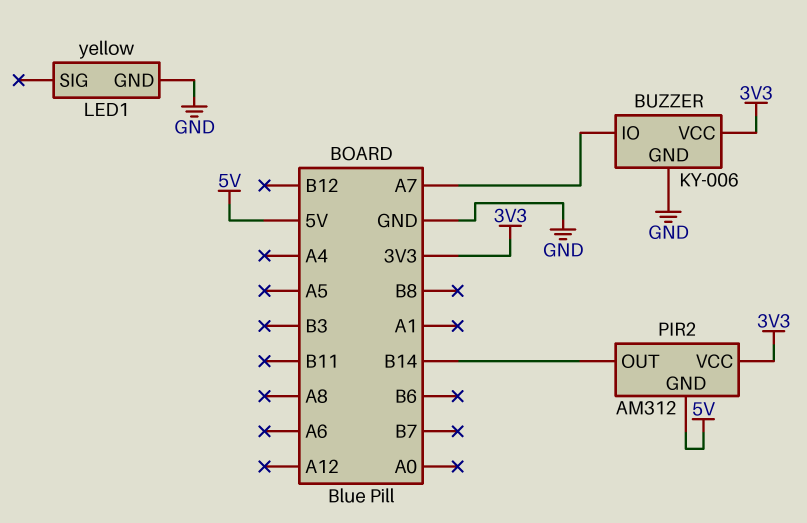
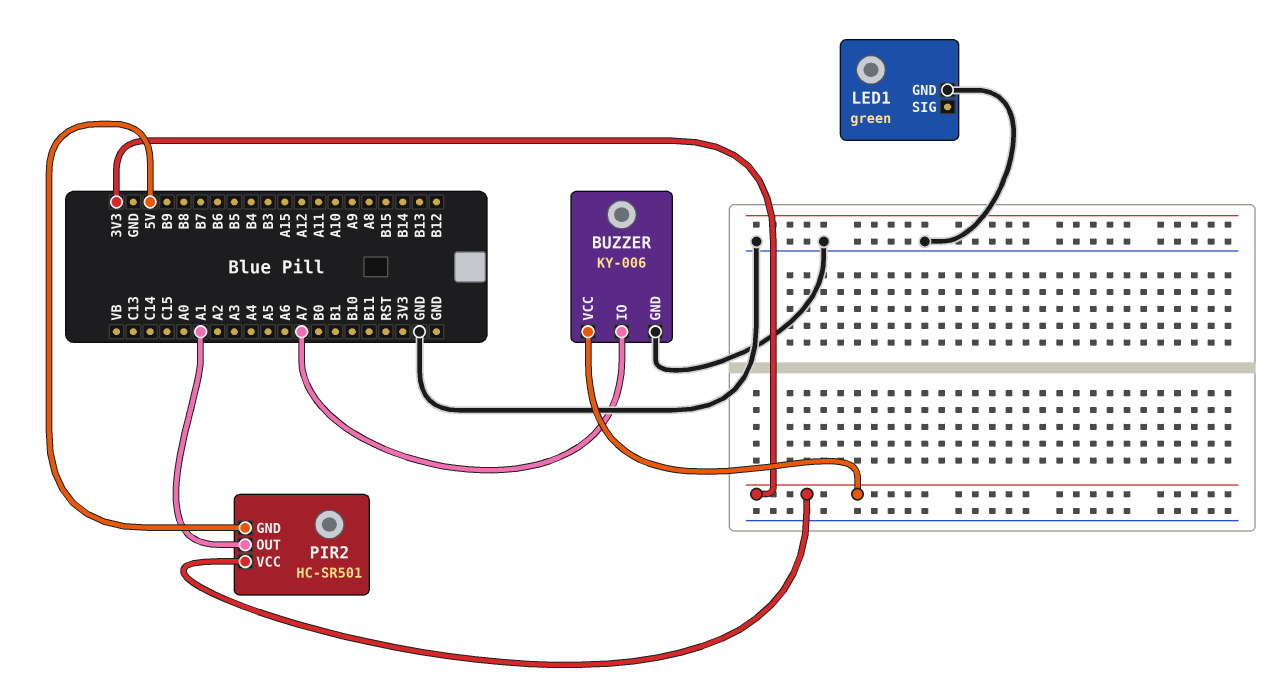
LED1: yellow -> green
PIR2: AM312 -> HC-SR501
PIR2 pin OUT: B14 -> A1

